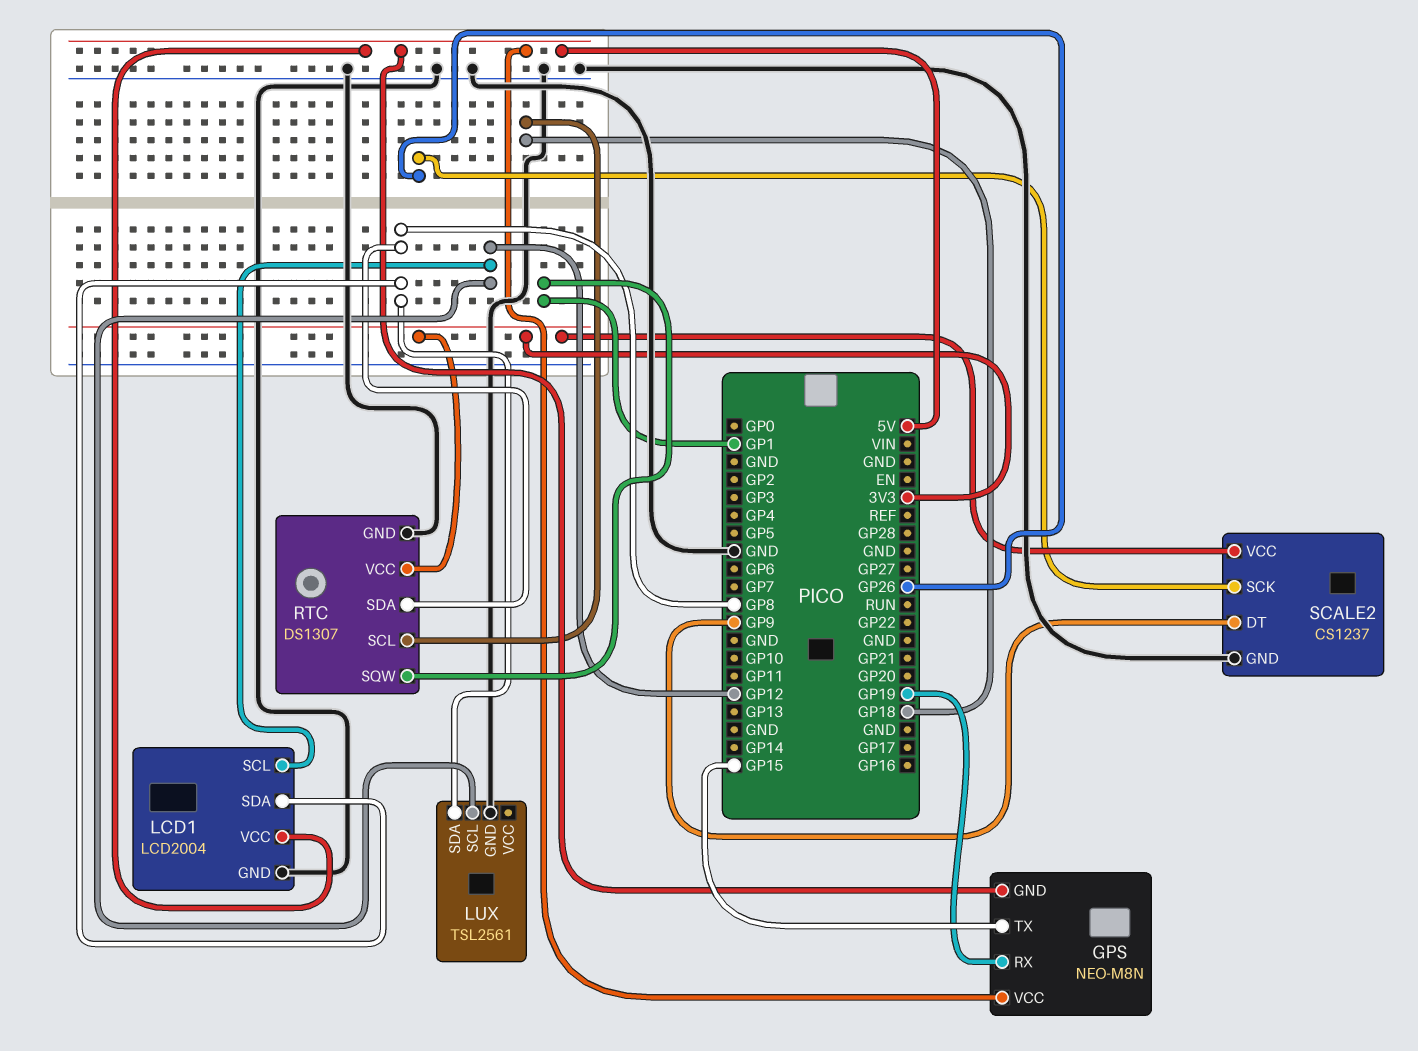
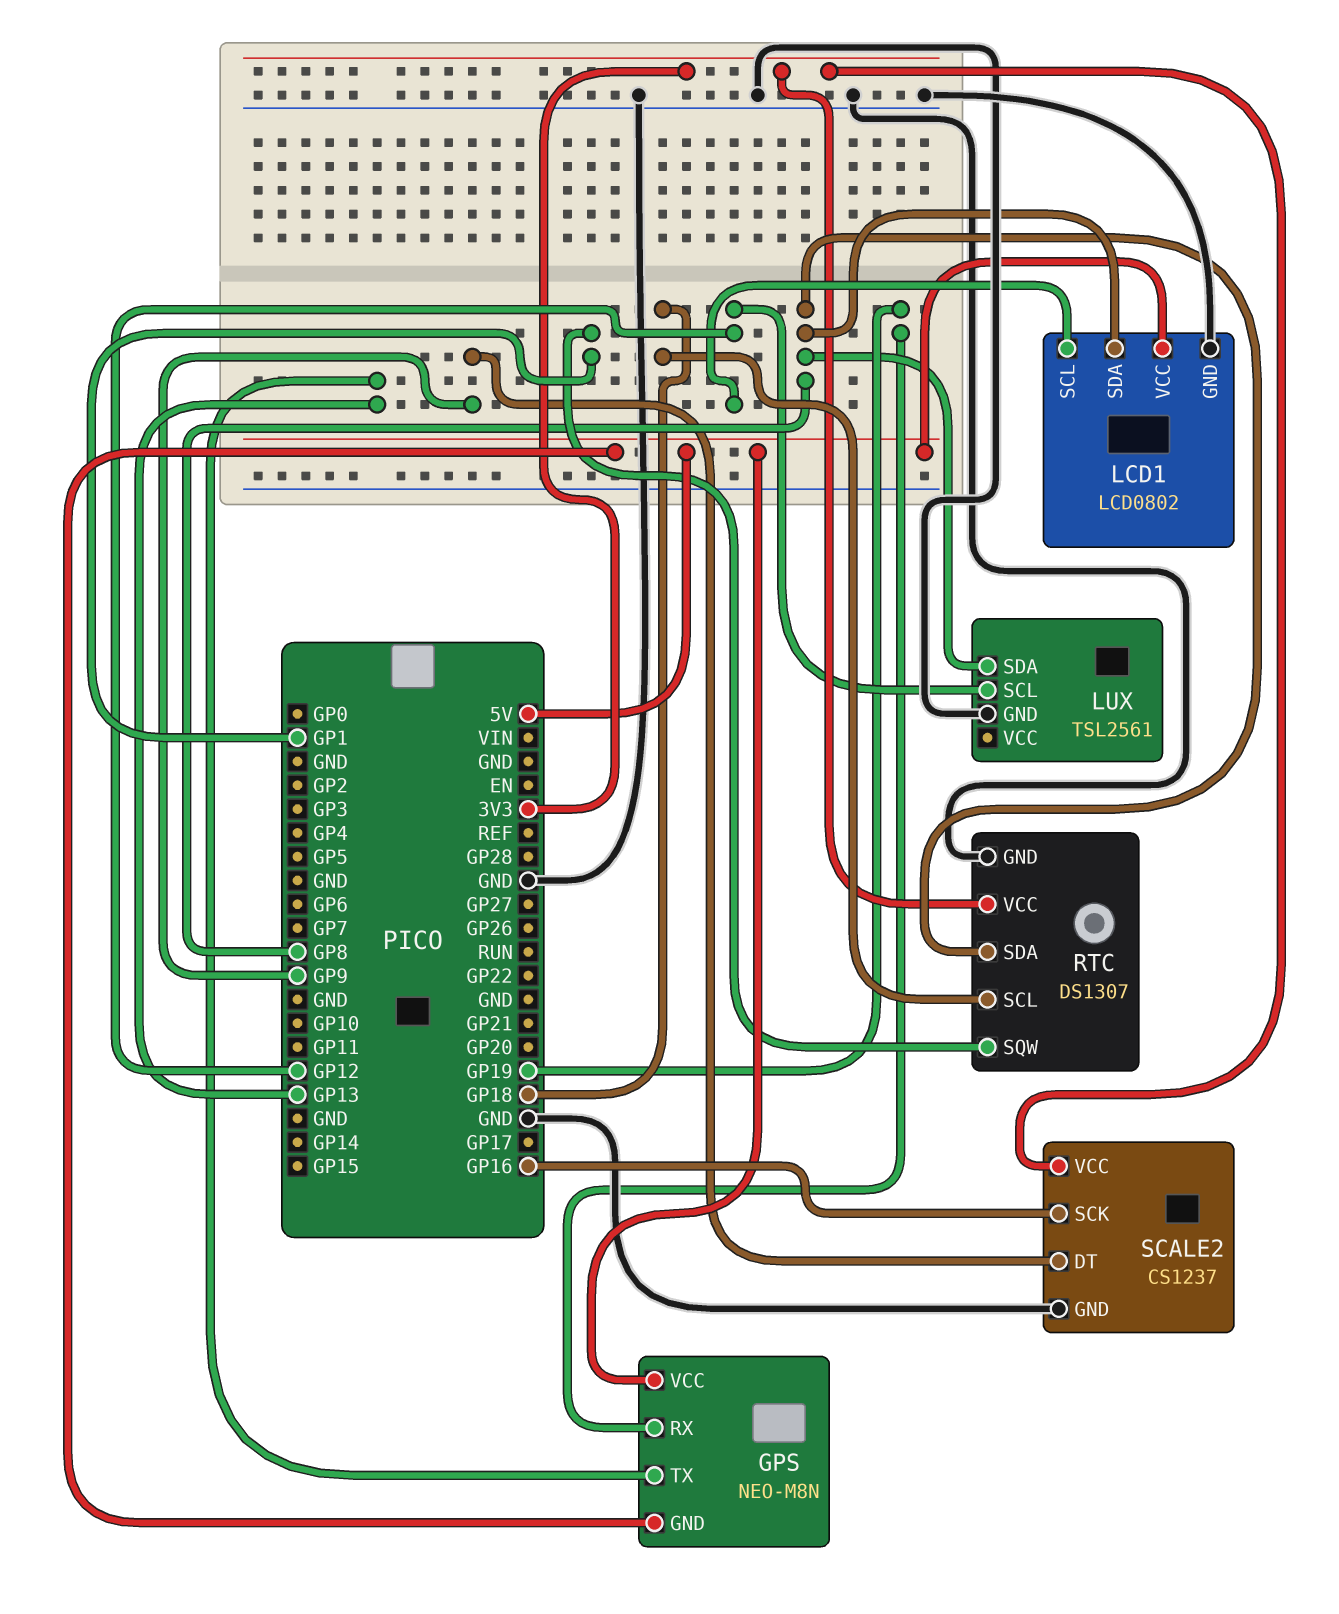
GPS pin TX: GP15 -> GP13
LCD1: LCD2004 -> LCD0802
SCALE2 pin SCK: GP26 -> GP16

